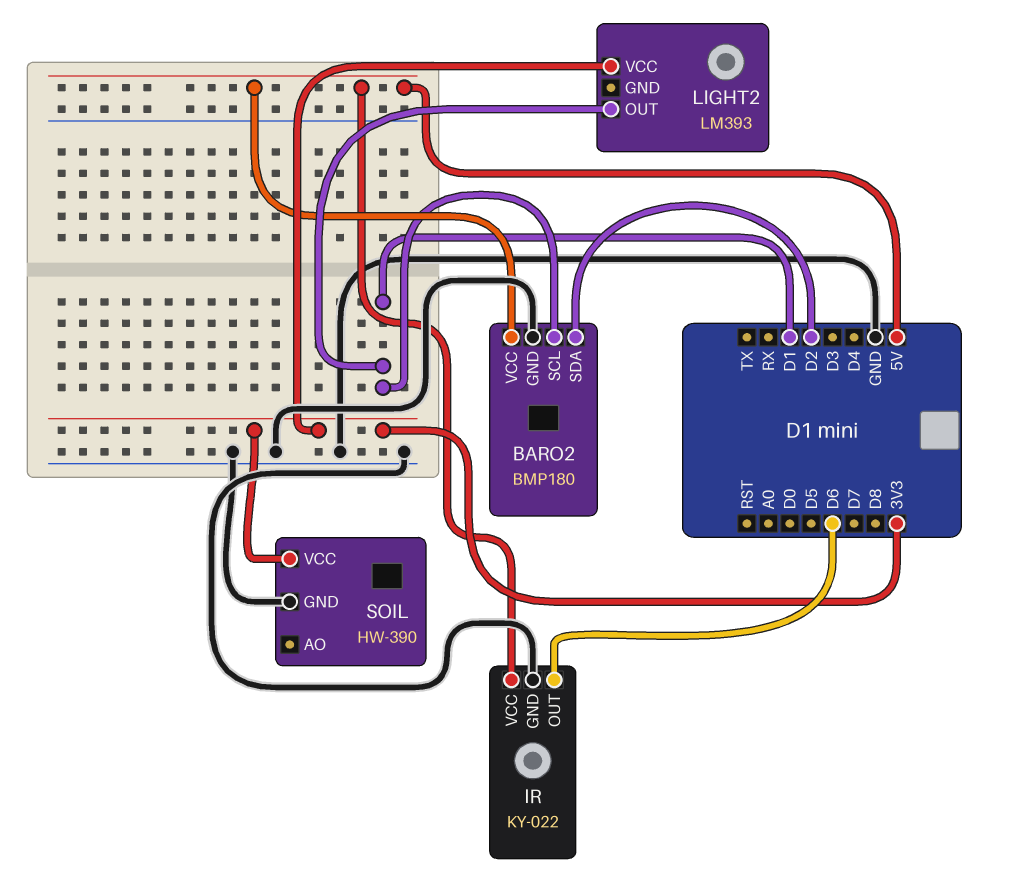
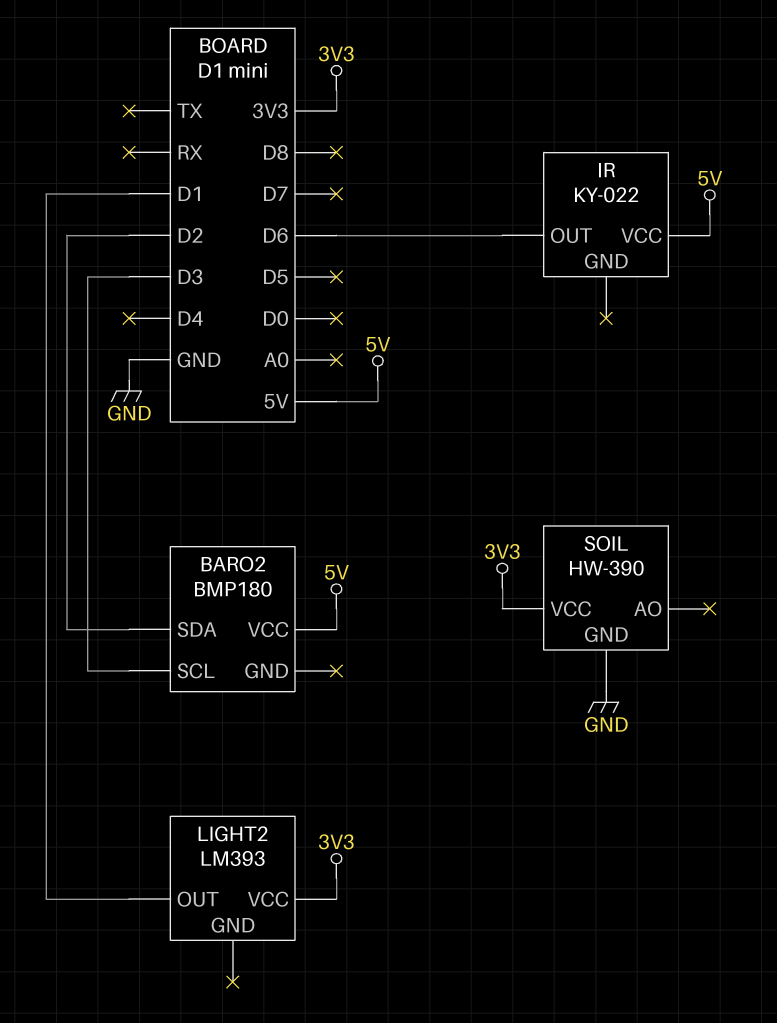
BARO2 pin GND: GND -> none
BARO2 pin SCL: D1 -> D3
IR pin GND: GND -> none

